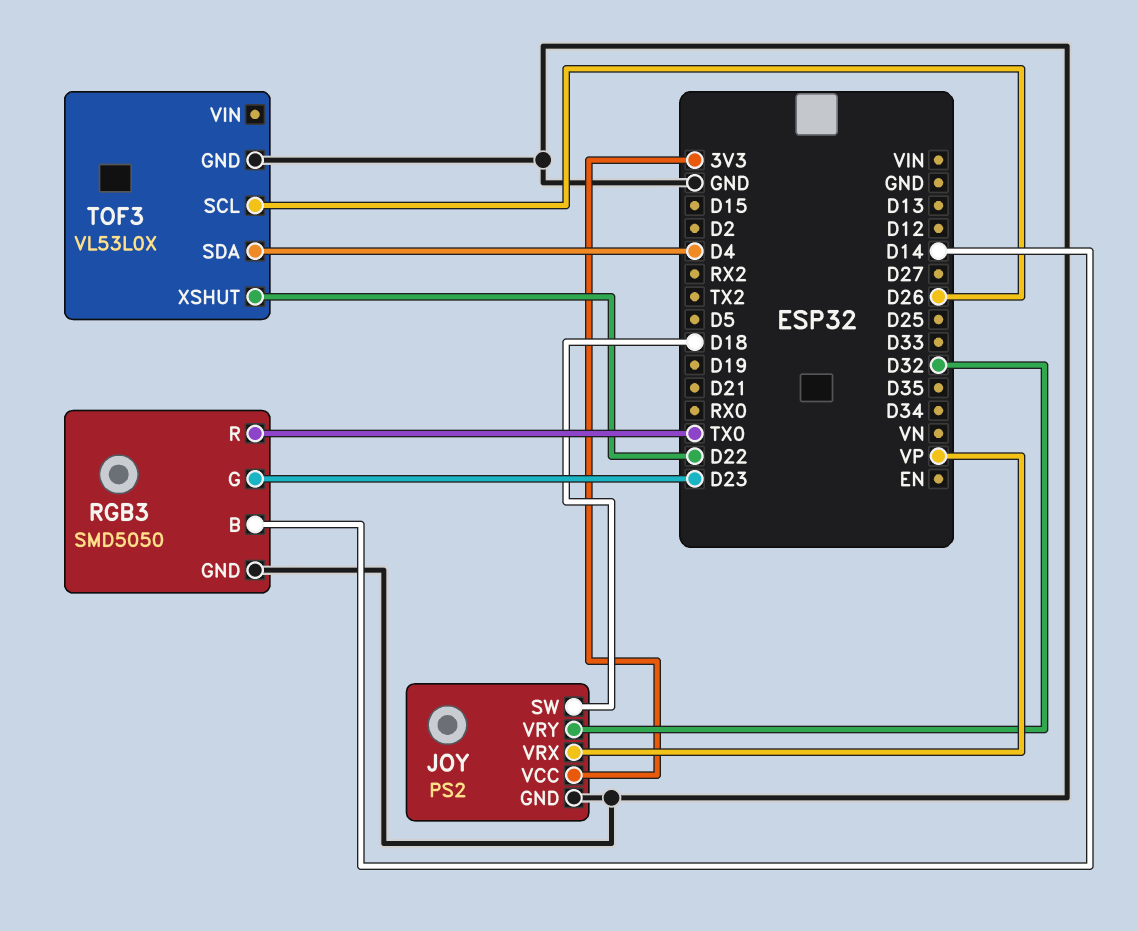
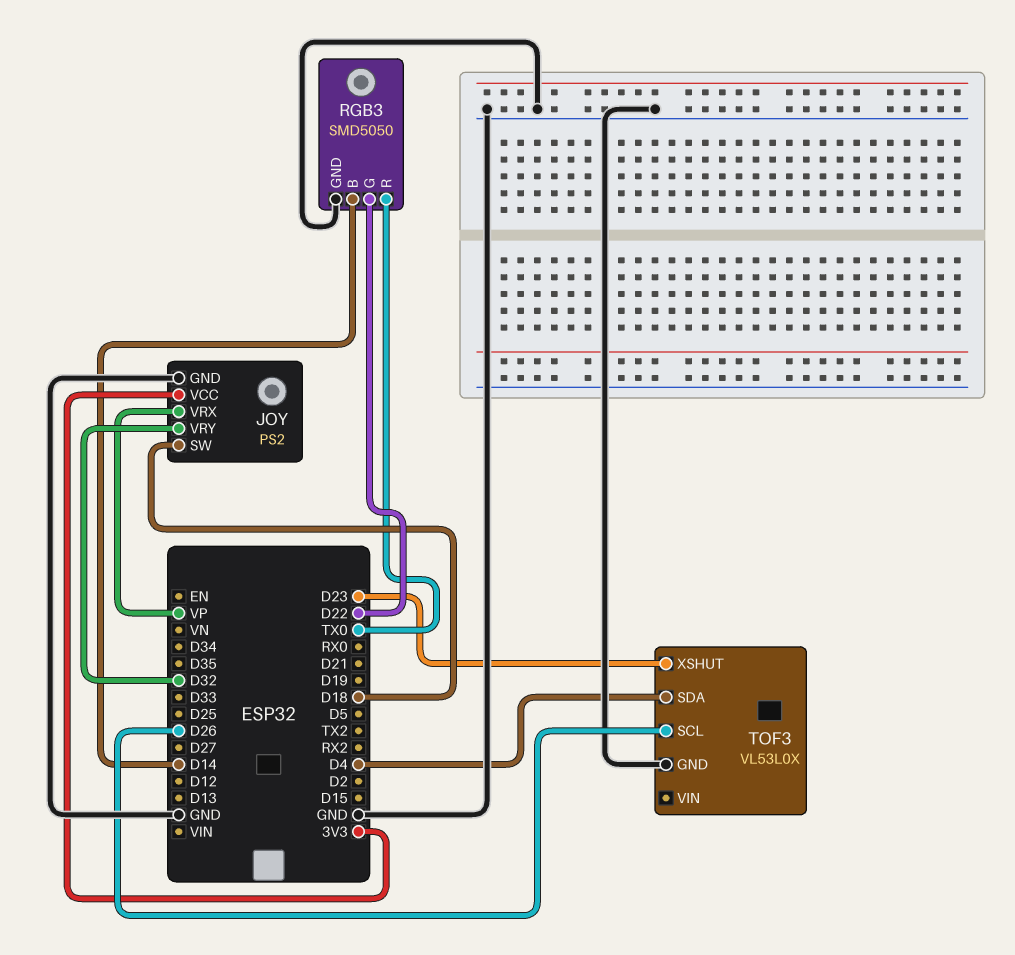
RGB3 pin G: D23 -> D22
TOF3 pin XSHUT: D22 -> D23

